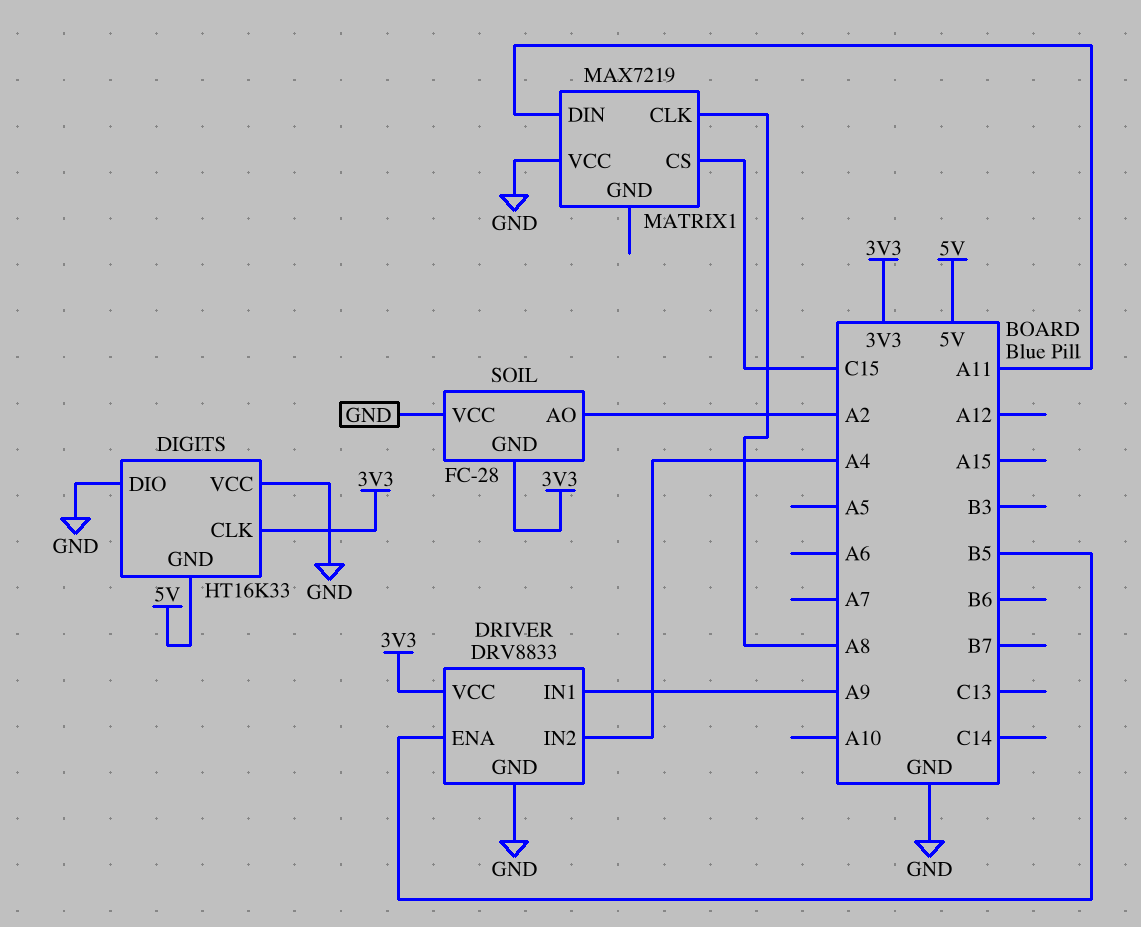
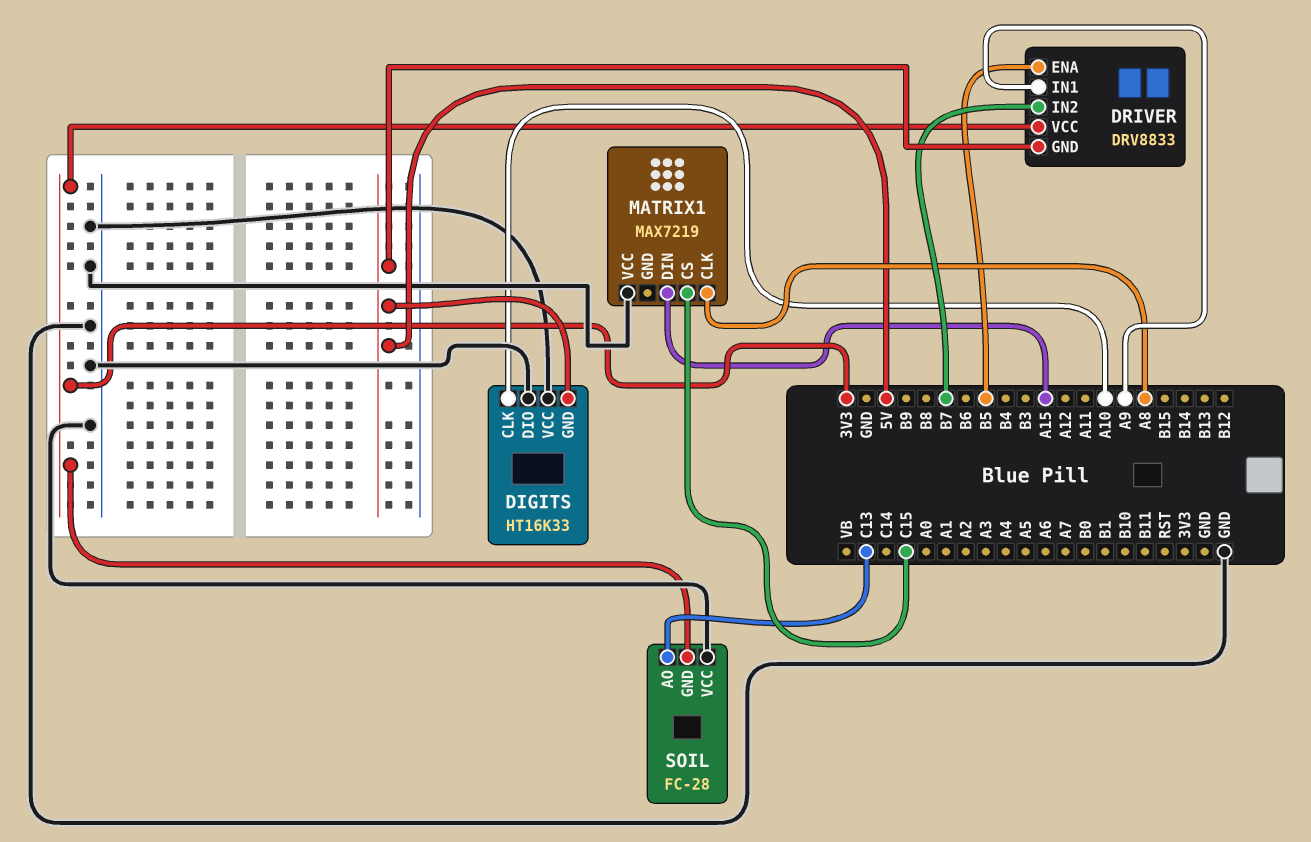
DIGITS pin CLK: 3V3 -> A10
DRIVER pin GND: GND -> 5V
DRIVER pin IN2: A4 -> B7
MATRIX1 pin DIN: A11 -> A15
SOIL pin AO: A2 -> C13

